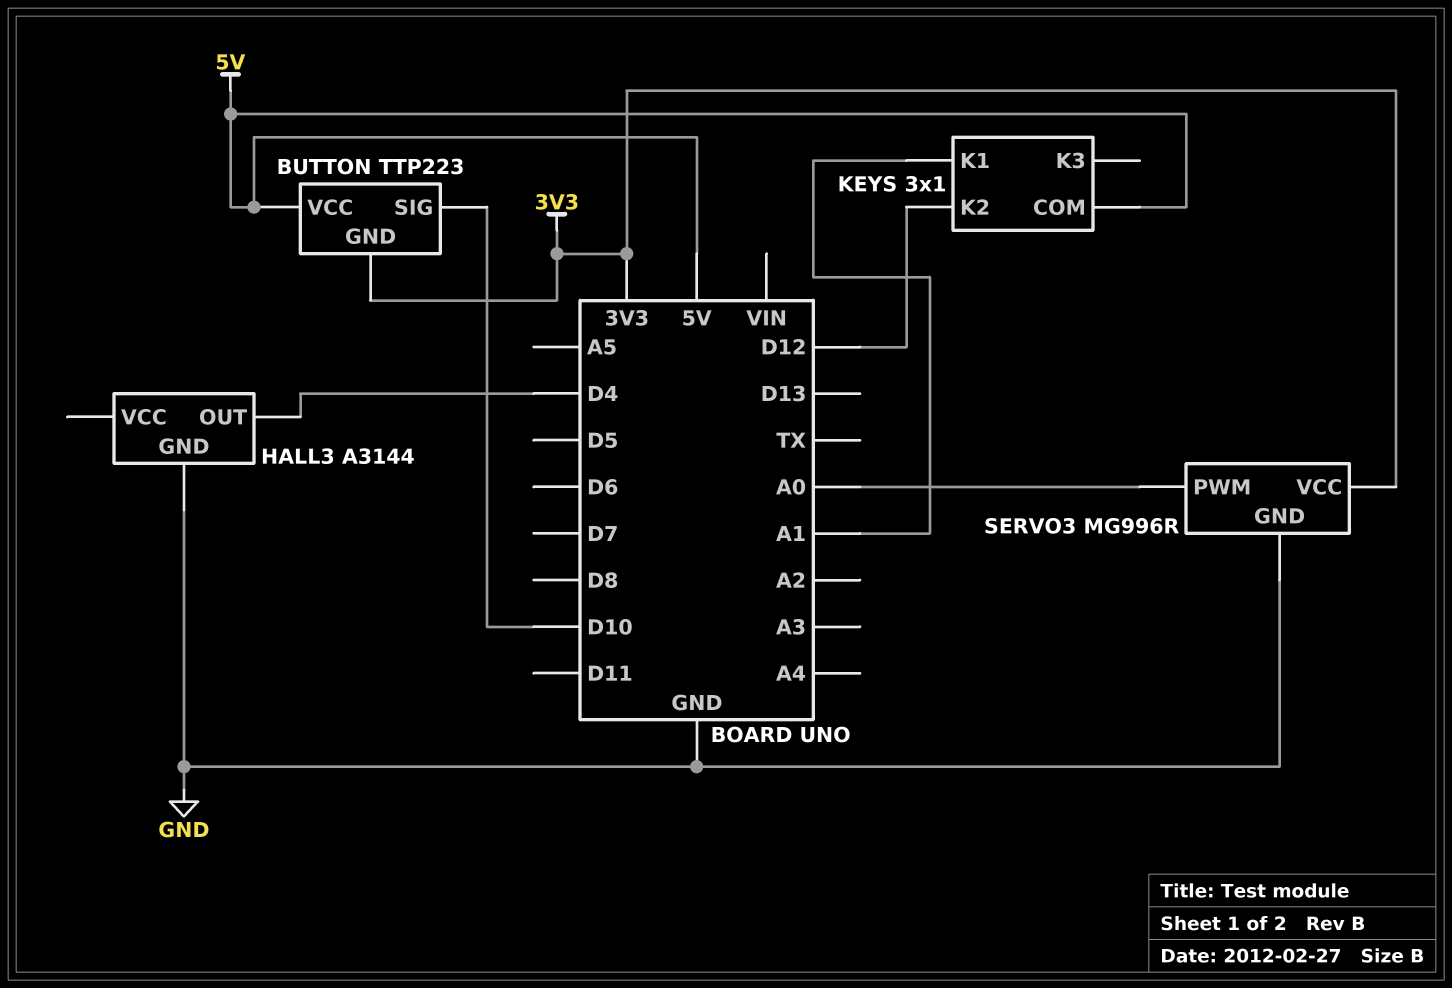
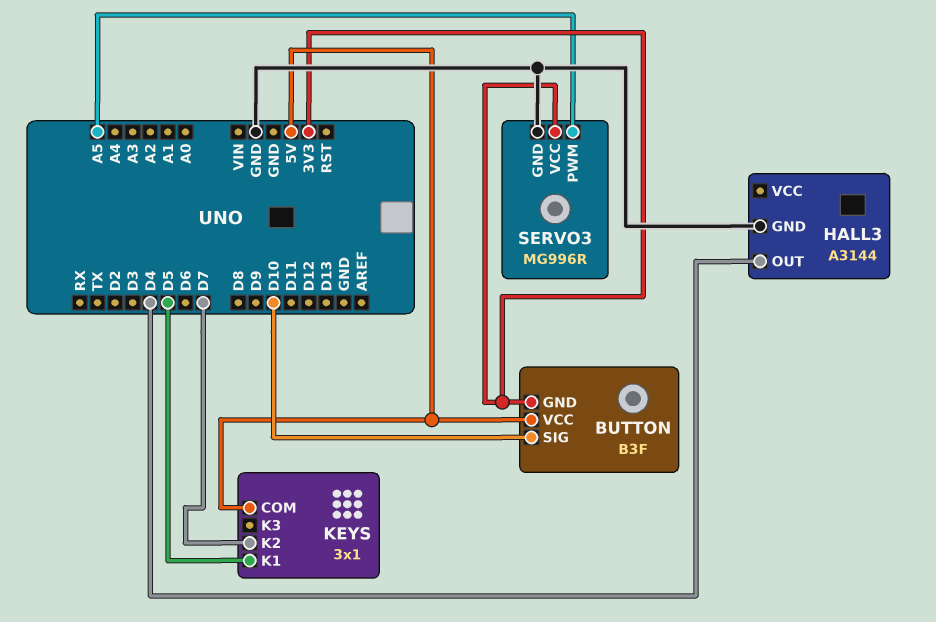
BUTTON: TTP223 -> B3F
KEYS pin K1: A1 -> D5
KEYS pin K2: D12 -> D7
SERVO3 pin PWM: A0 -> A5

